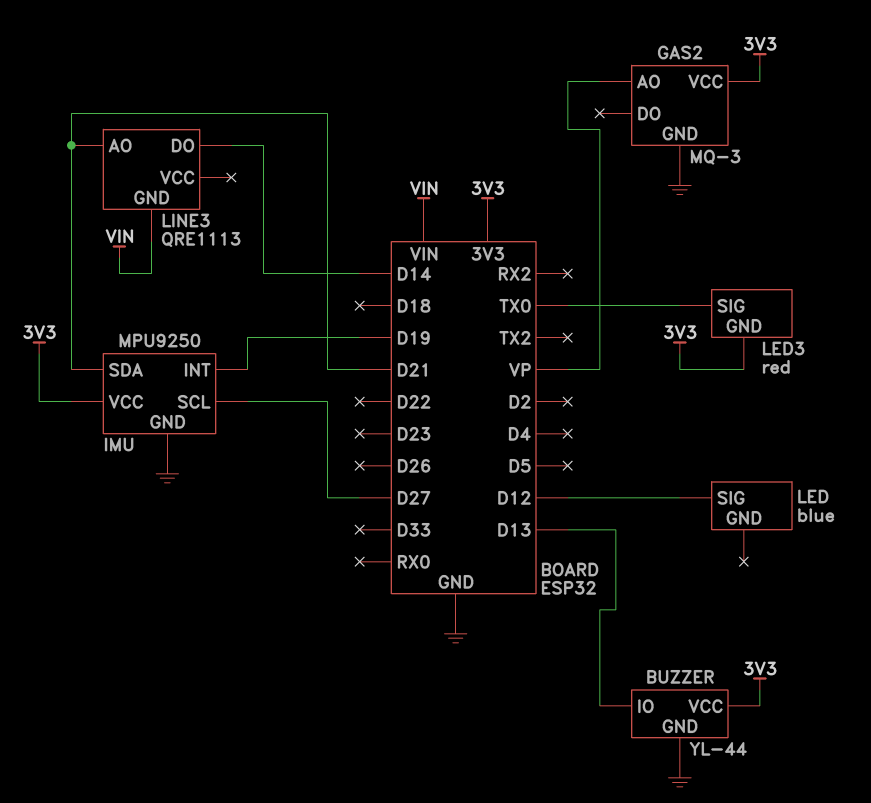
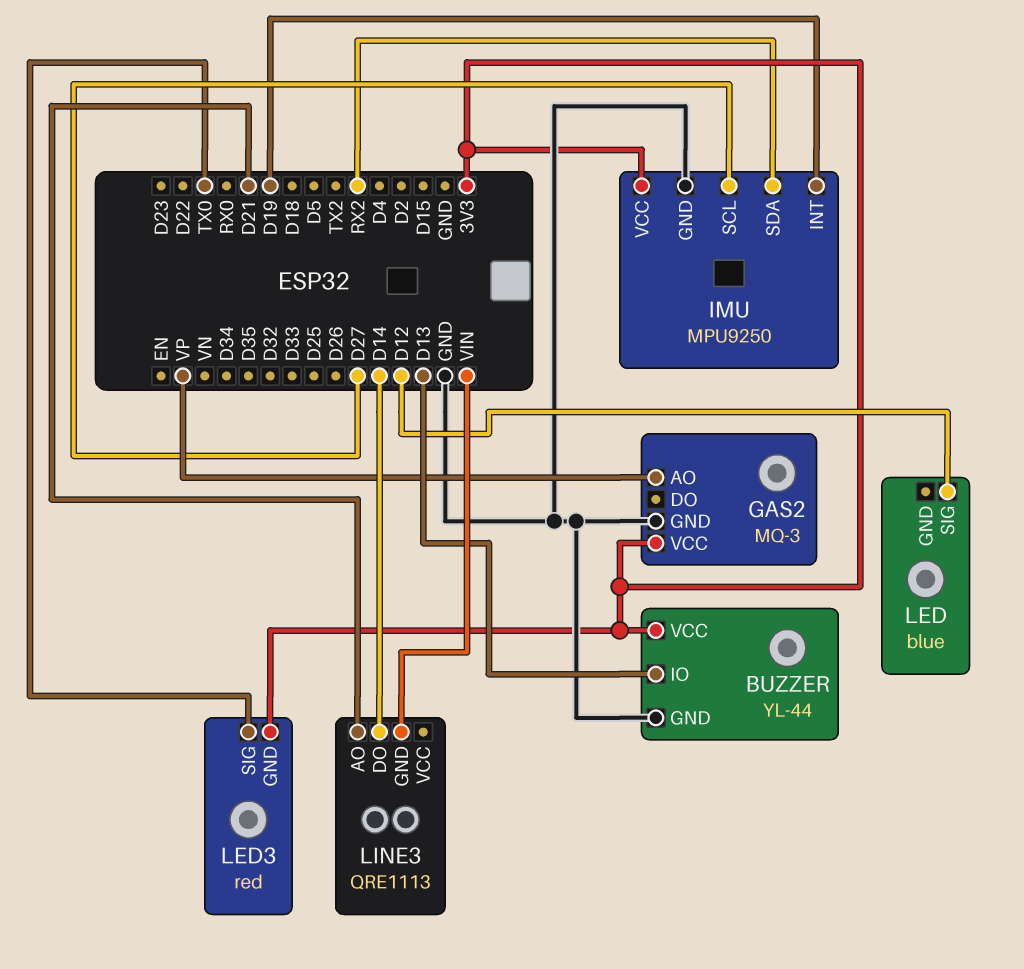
IMU pin SDA: D21 -> RX2

